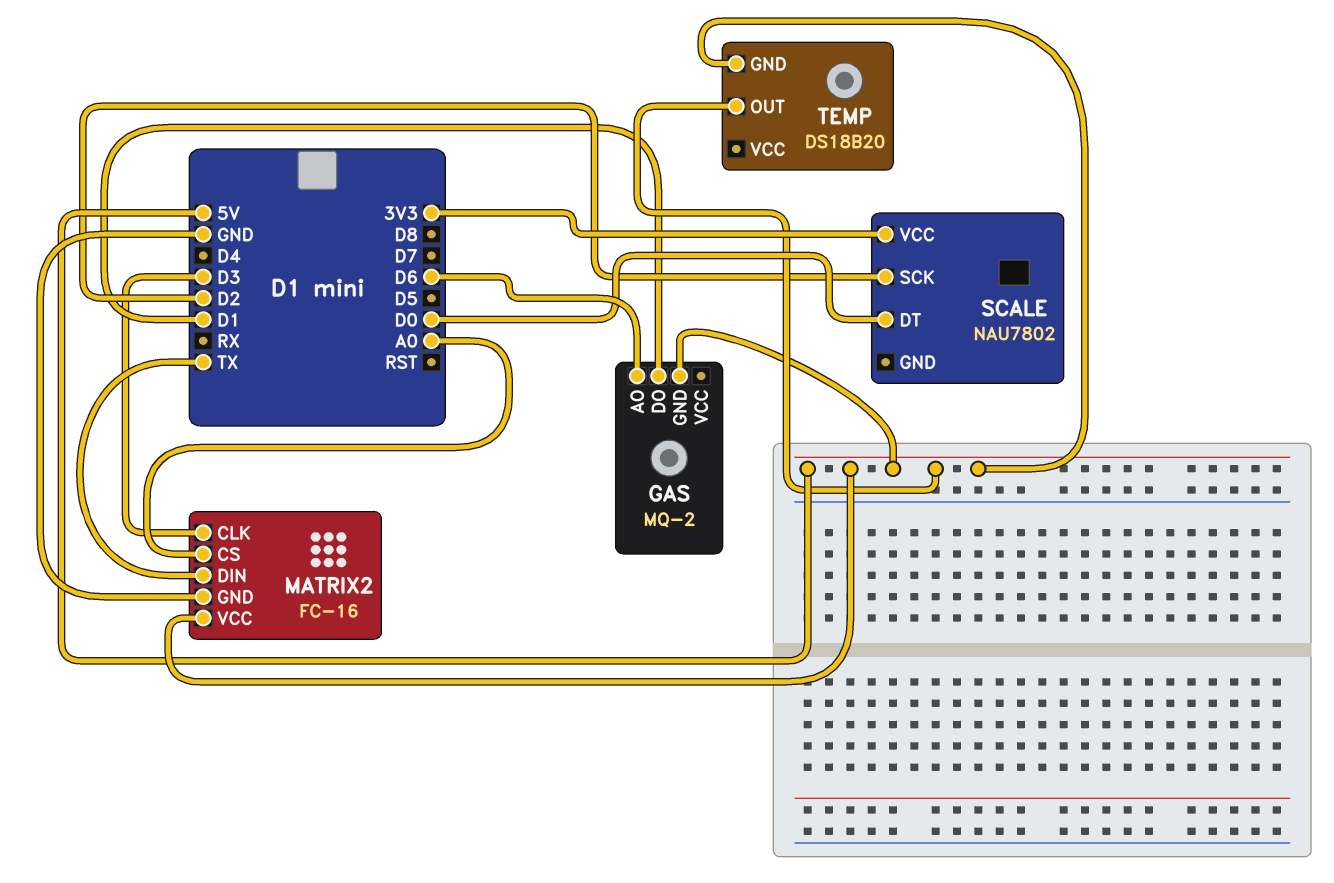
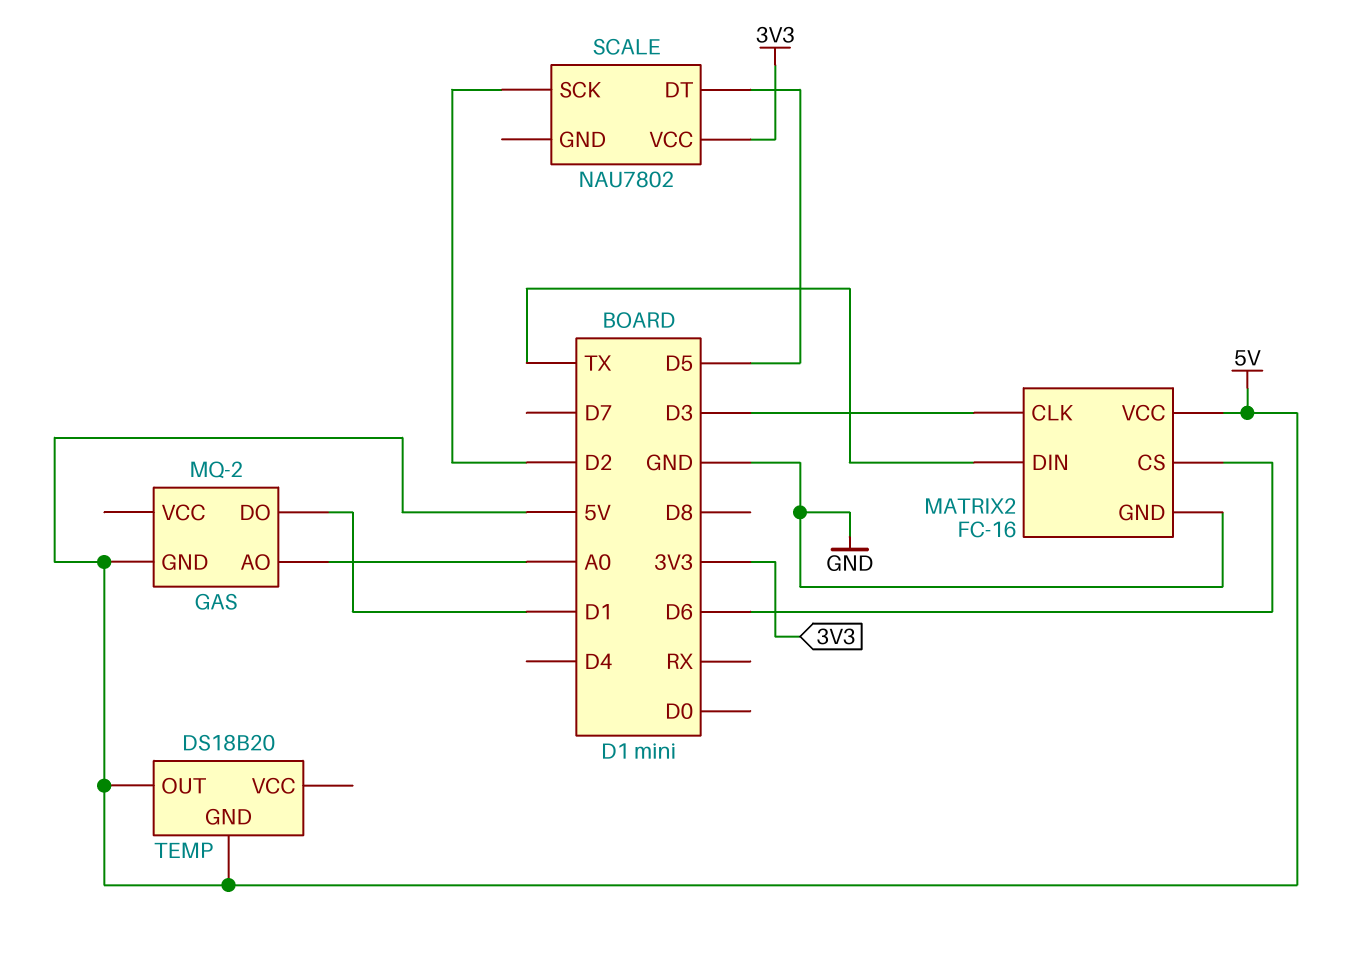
GAS pin AO: D6 -> A0
MATRIX2 pin CS: A0 -> D6
SCALE pin DT: D0 -> D5

